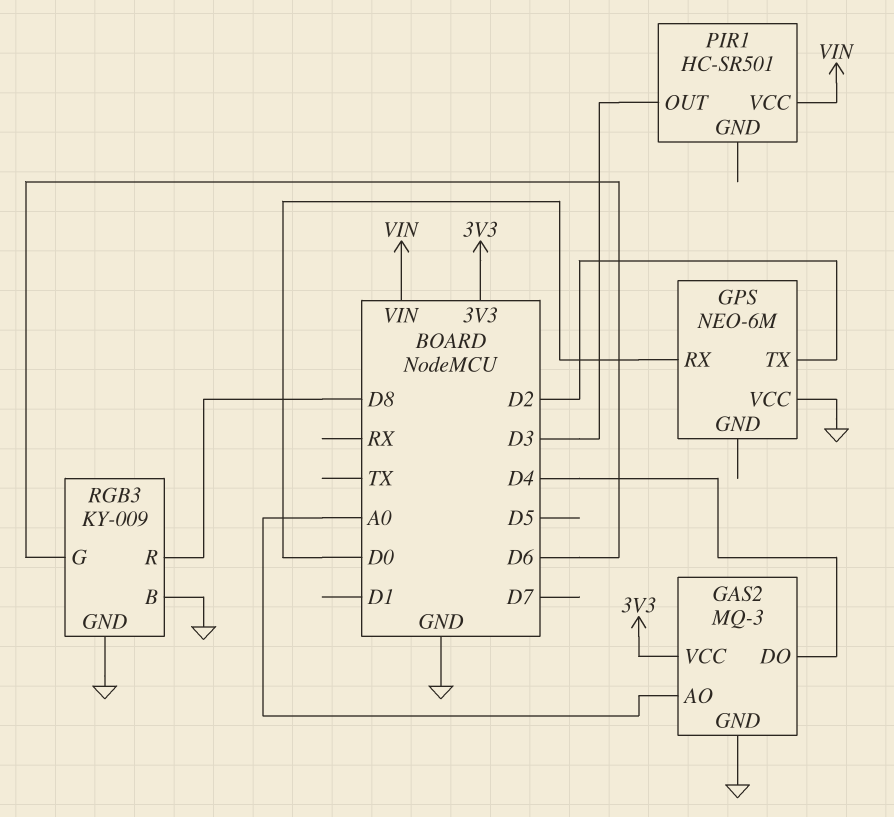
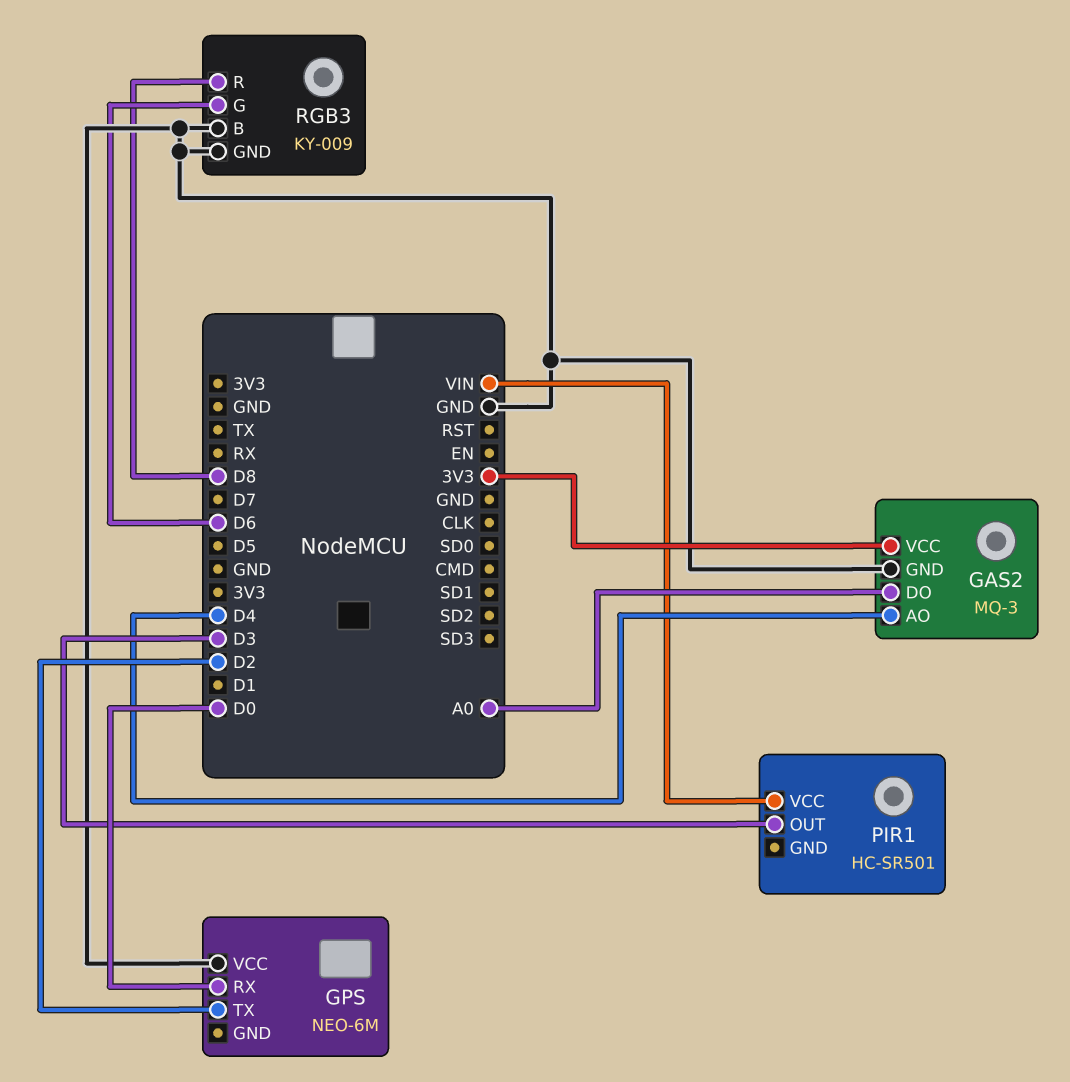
GAS2 pin AO: A0 -> D4
GAS2 pin DO: D4 -> A0

